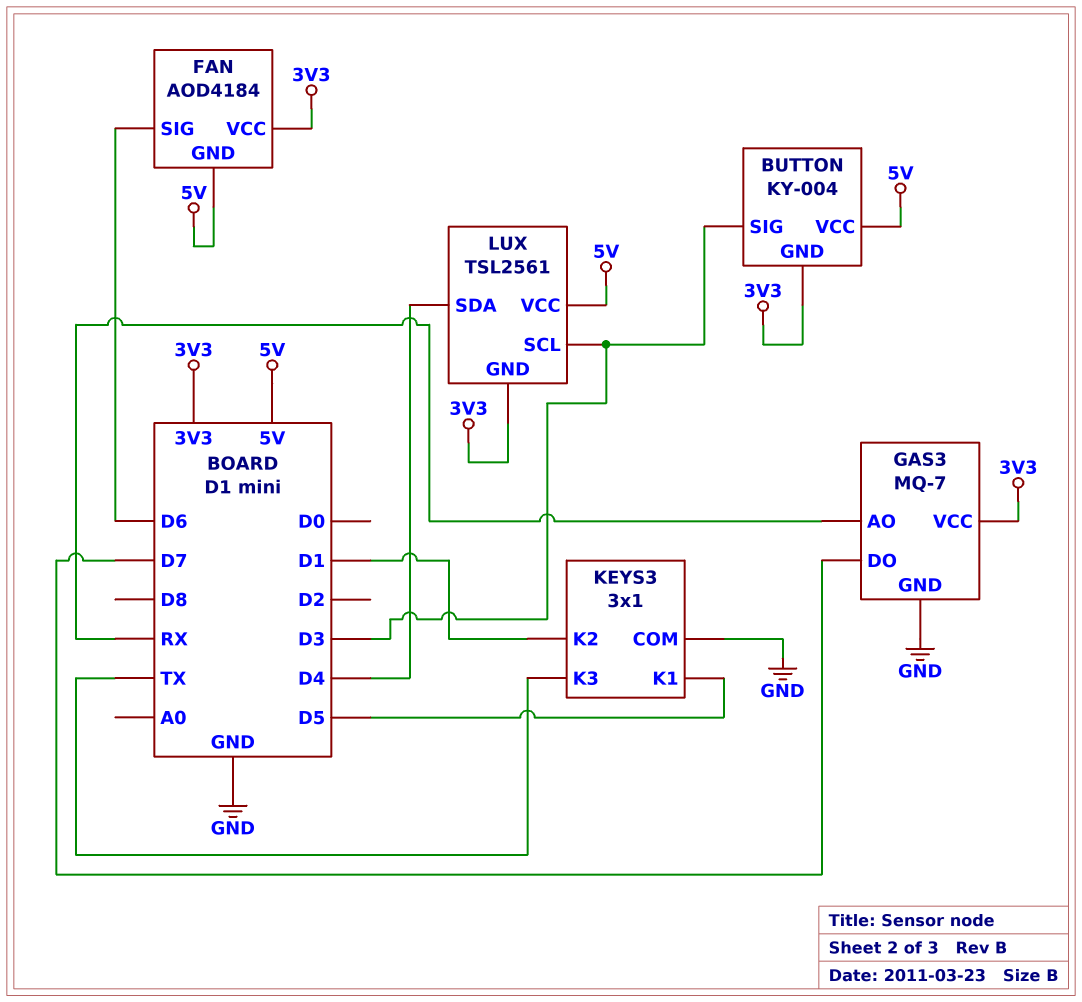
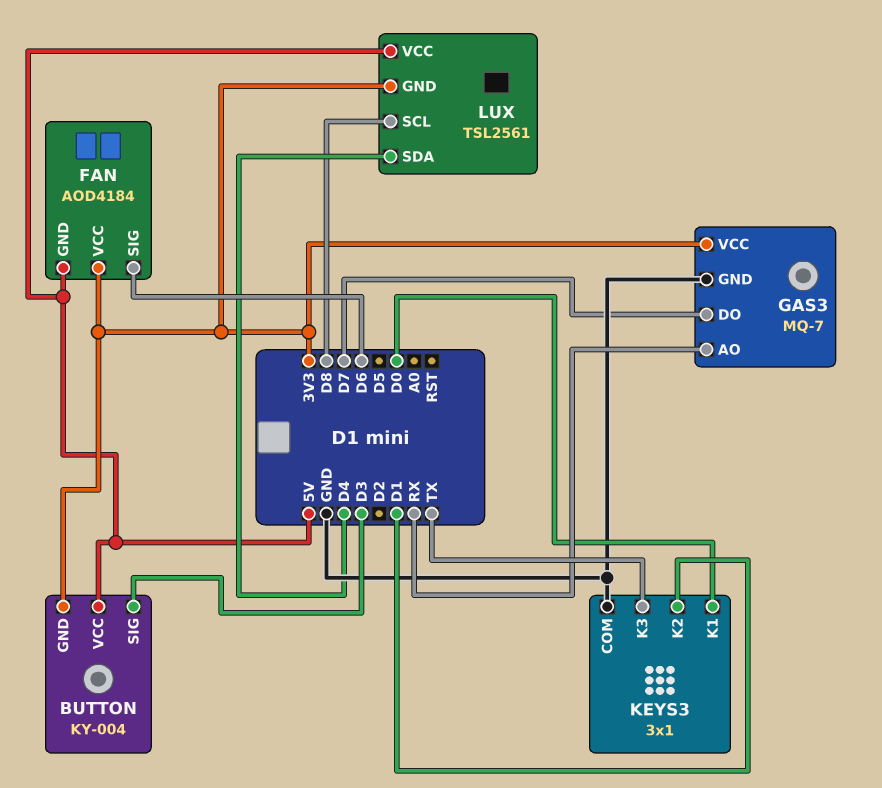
KEYS3 pin K1: D5 -> D0
LUX pin SCL: D3 -> D8

